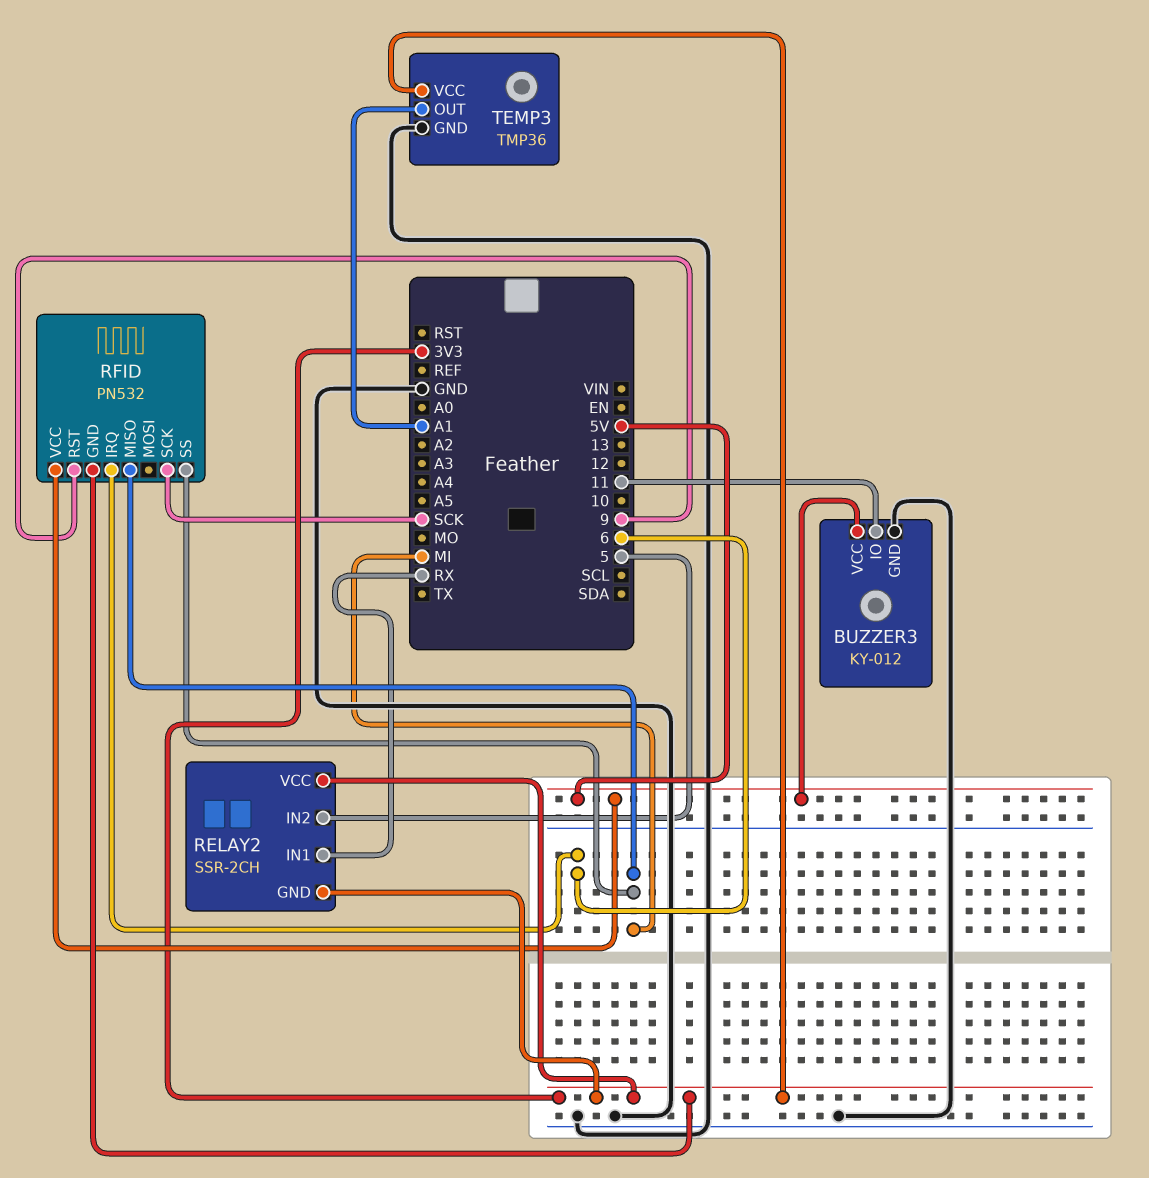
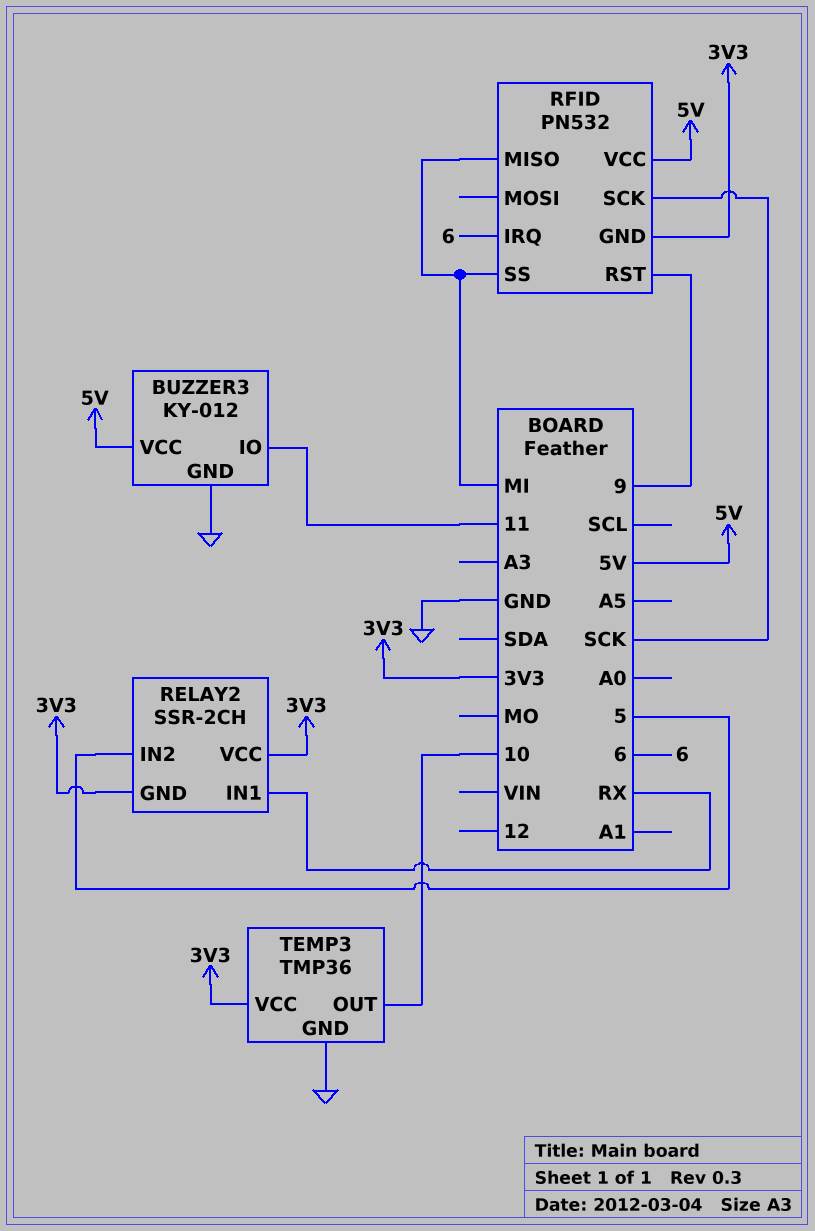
TEMP3 pin OUT: A1 -> 10

